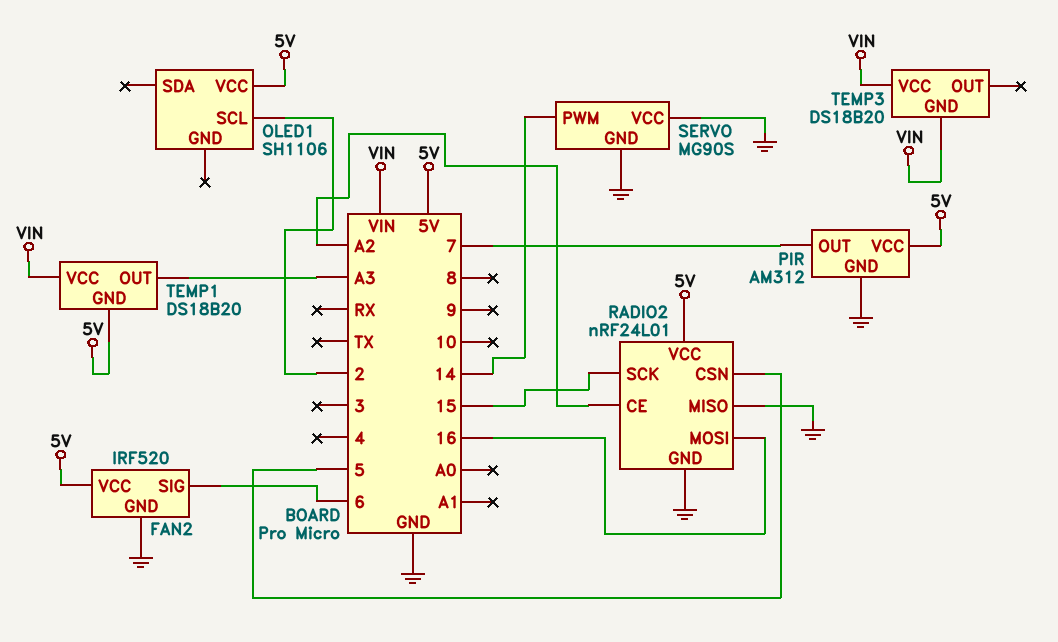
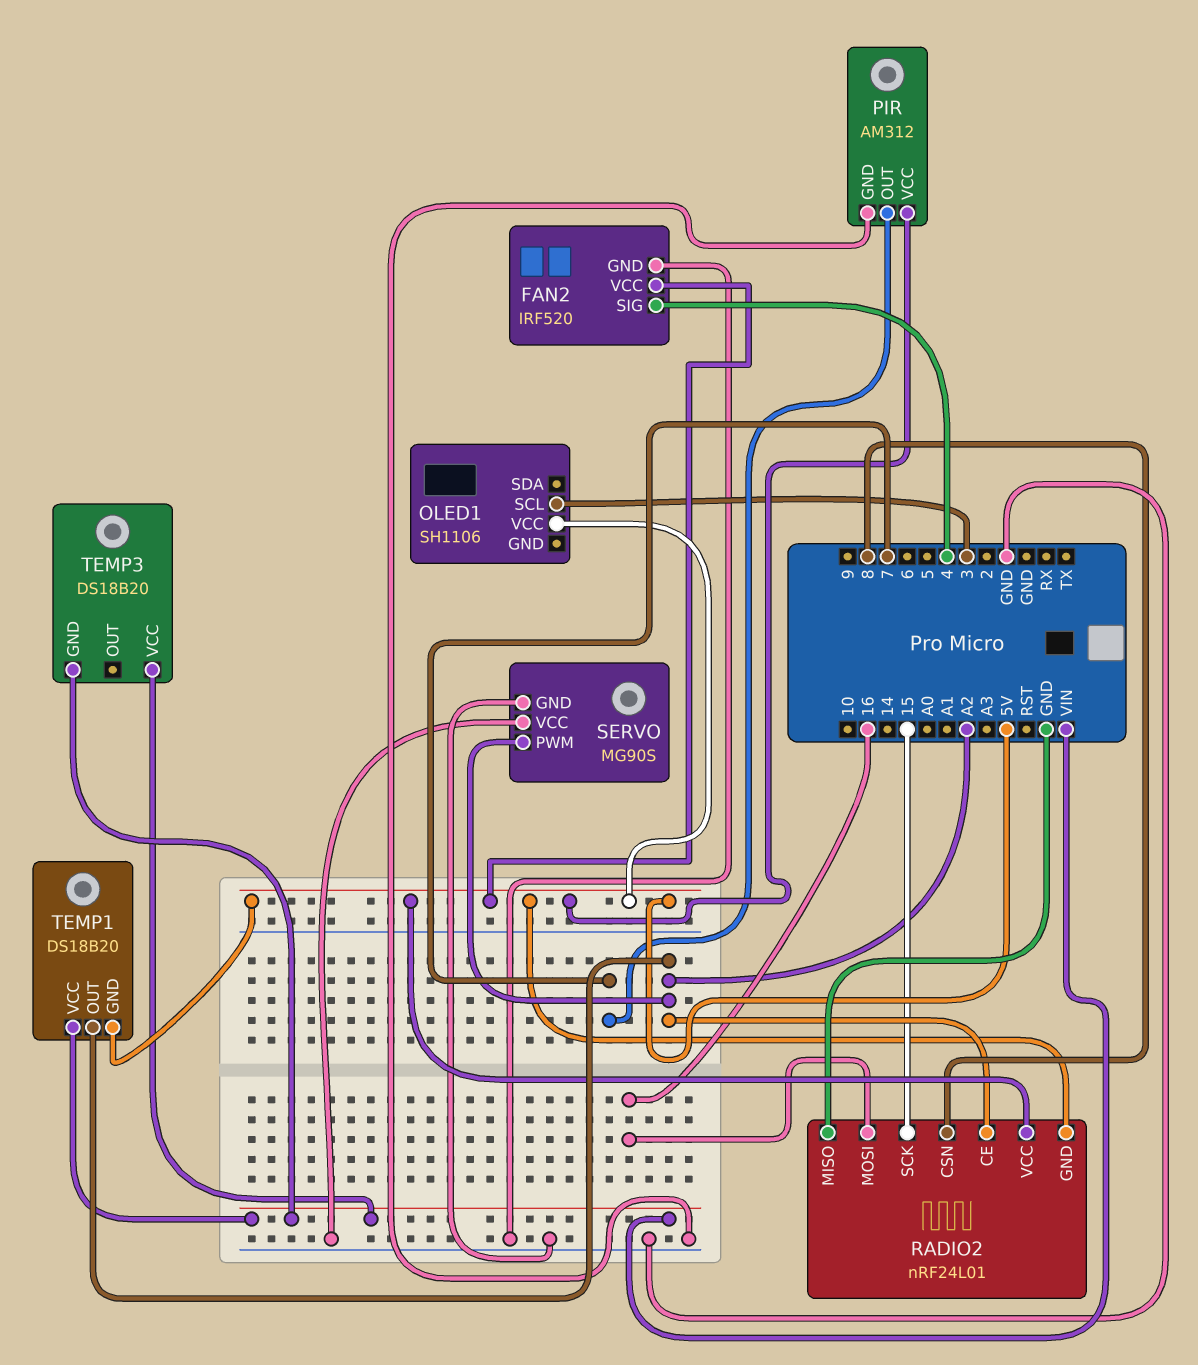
FAN2 pin SIG: 6 -> 4
OLED1 pin SCL: 2 -> 3
RADIO2 pin CSN: 5 -> 8
RADIO2 pin GND: GND -> 5V
SERVO pin PWM: 14 -> A2
TEMP1 pin OUT: A3 -> A2

